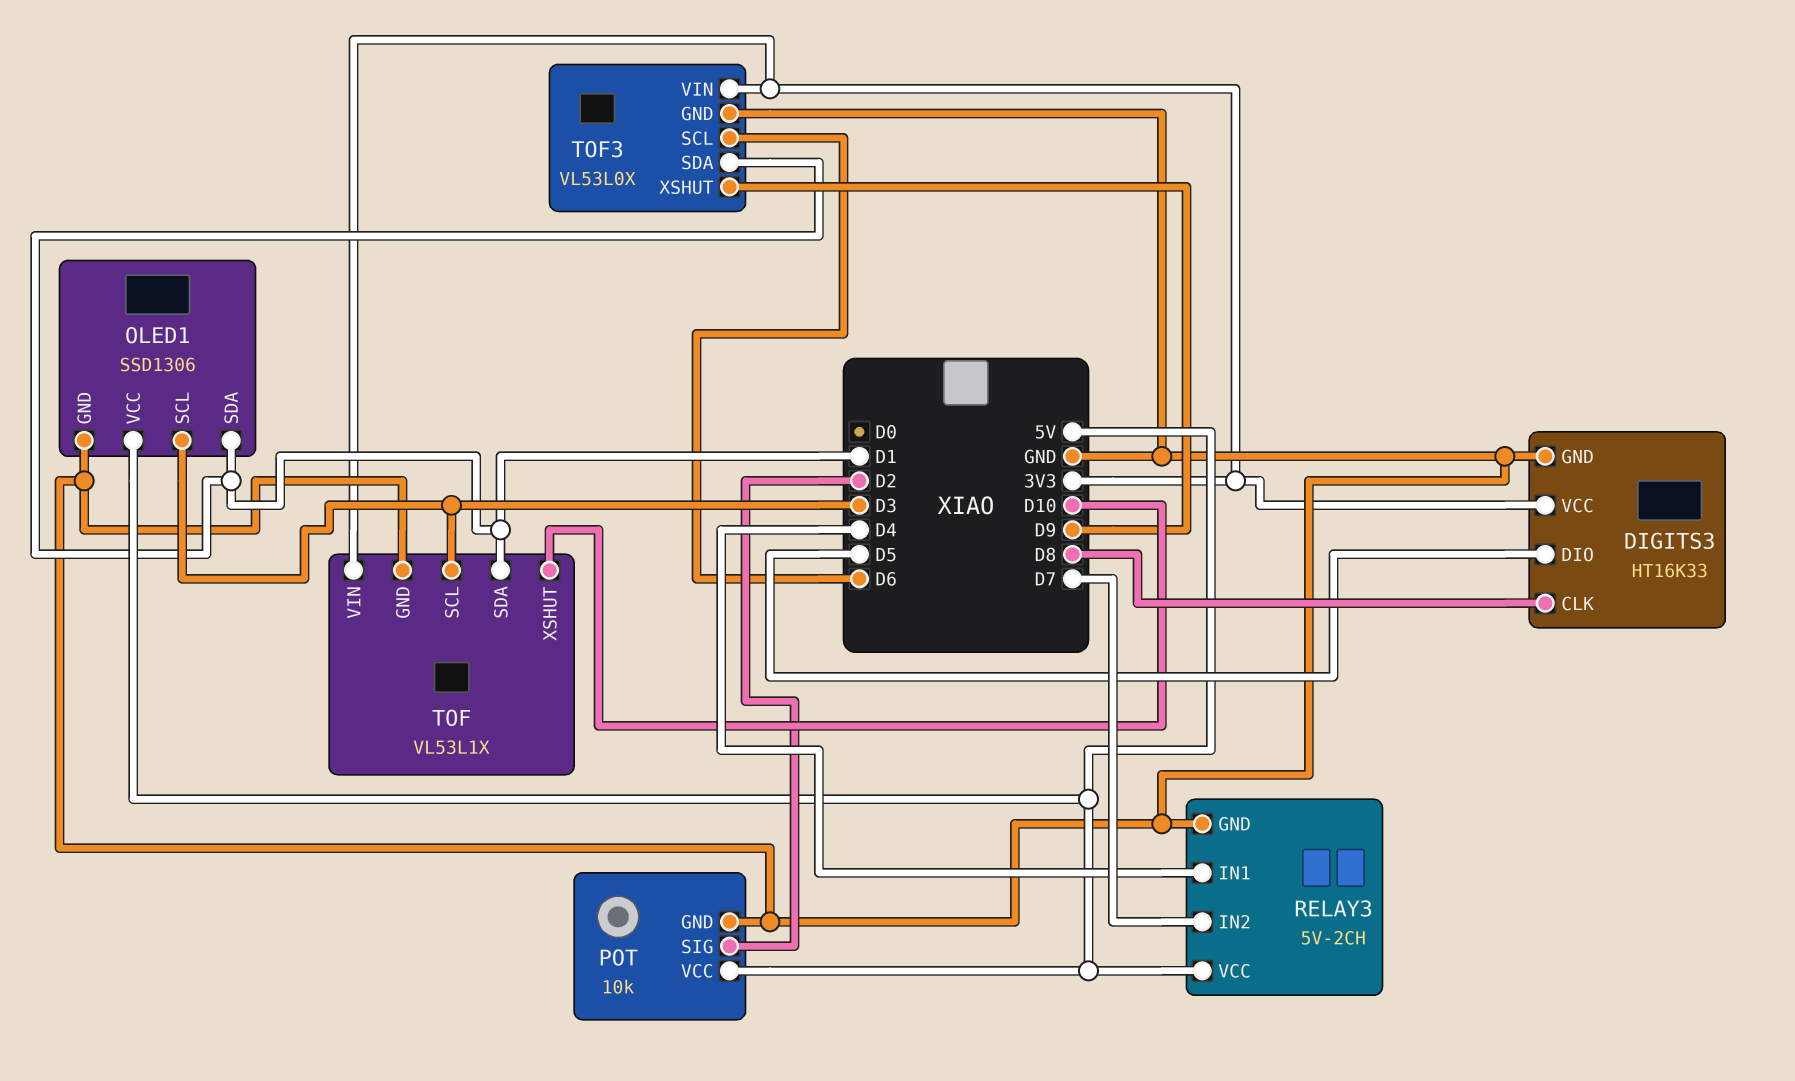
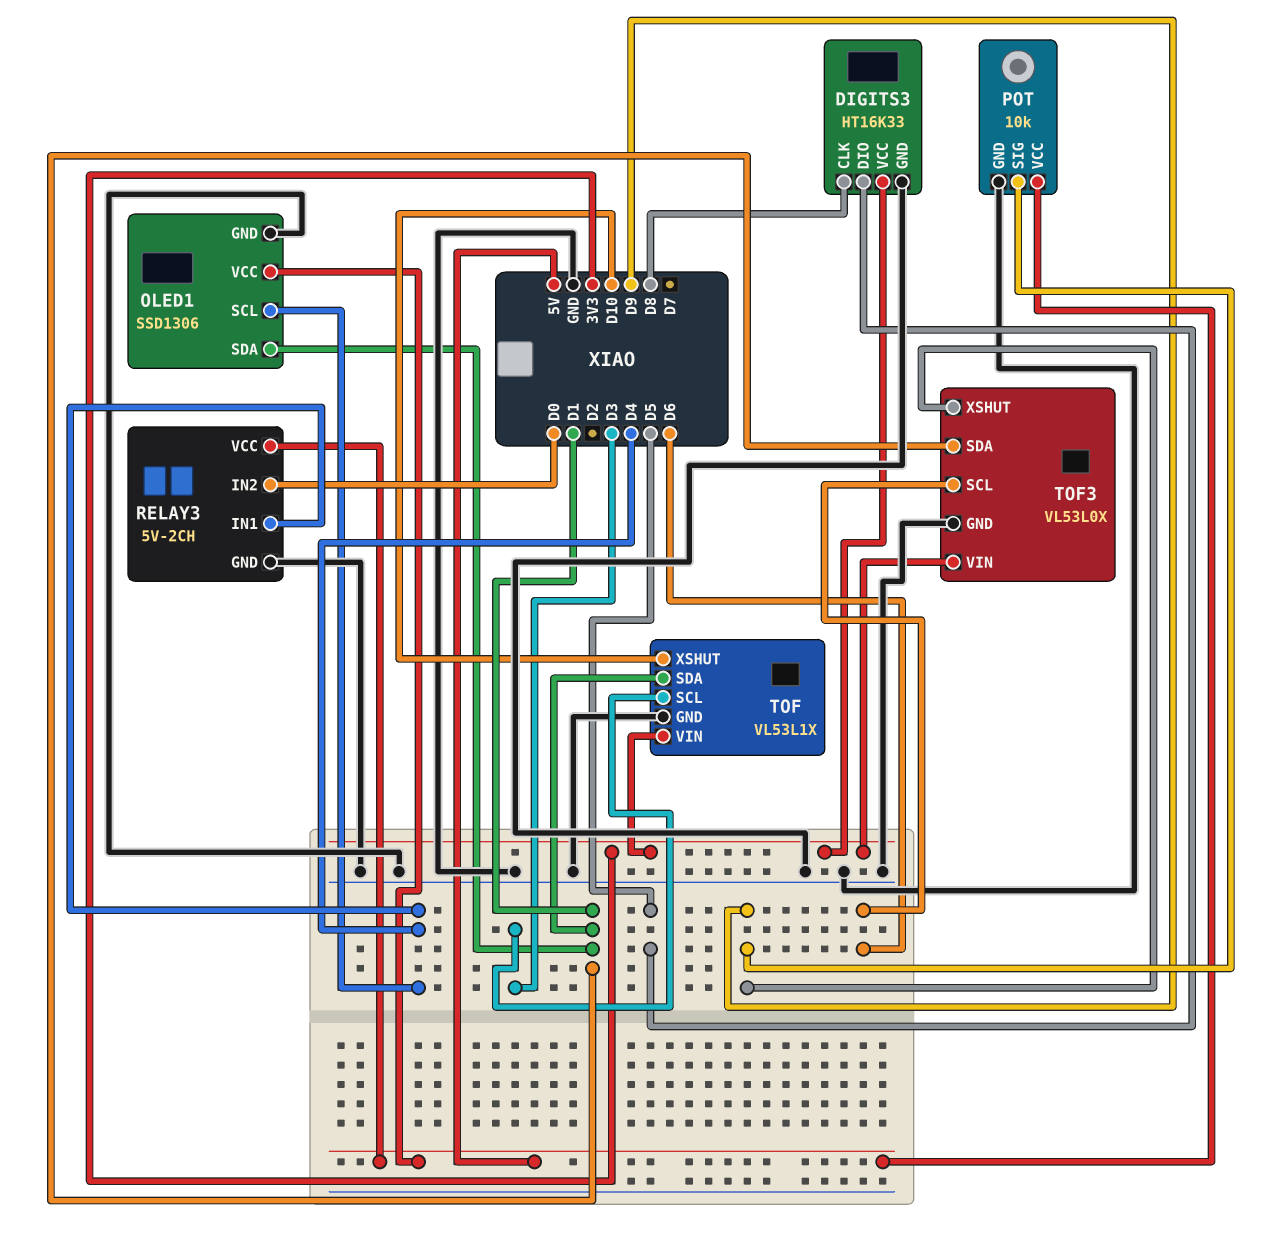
OLED1 pin SCL: D3 -> D4
POT pin SIG: D2 -> D9
RELAY3 pin IN2: D7 -> D0

